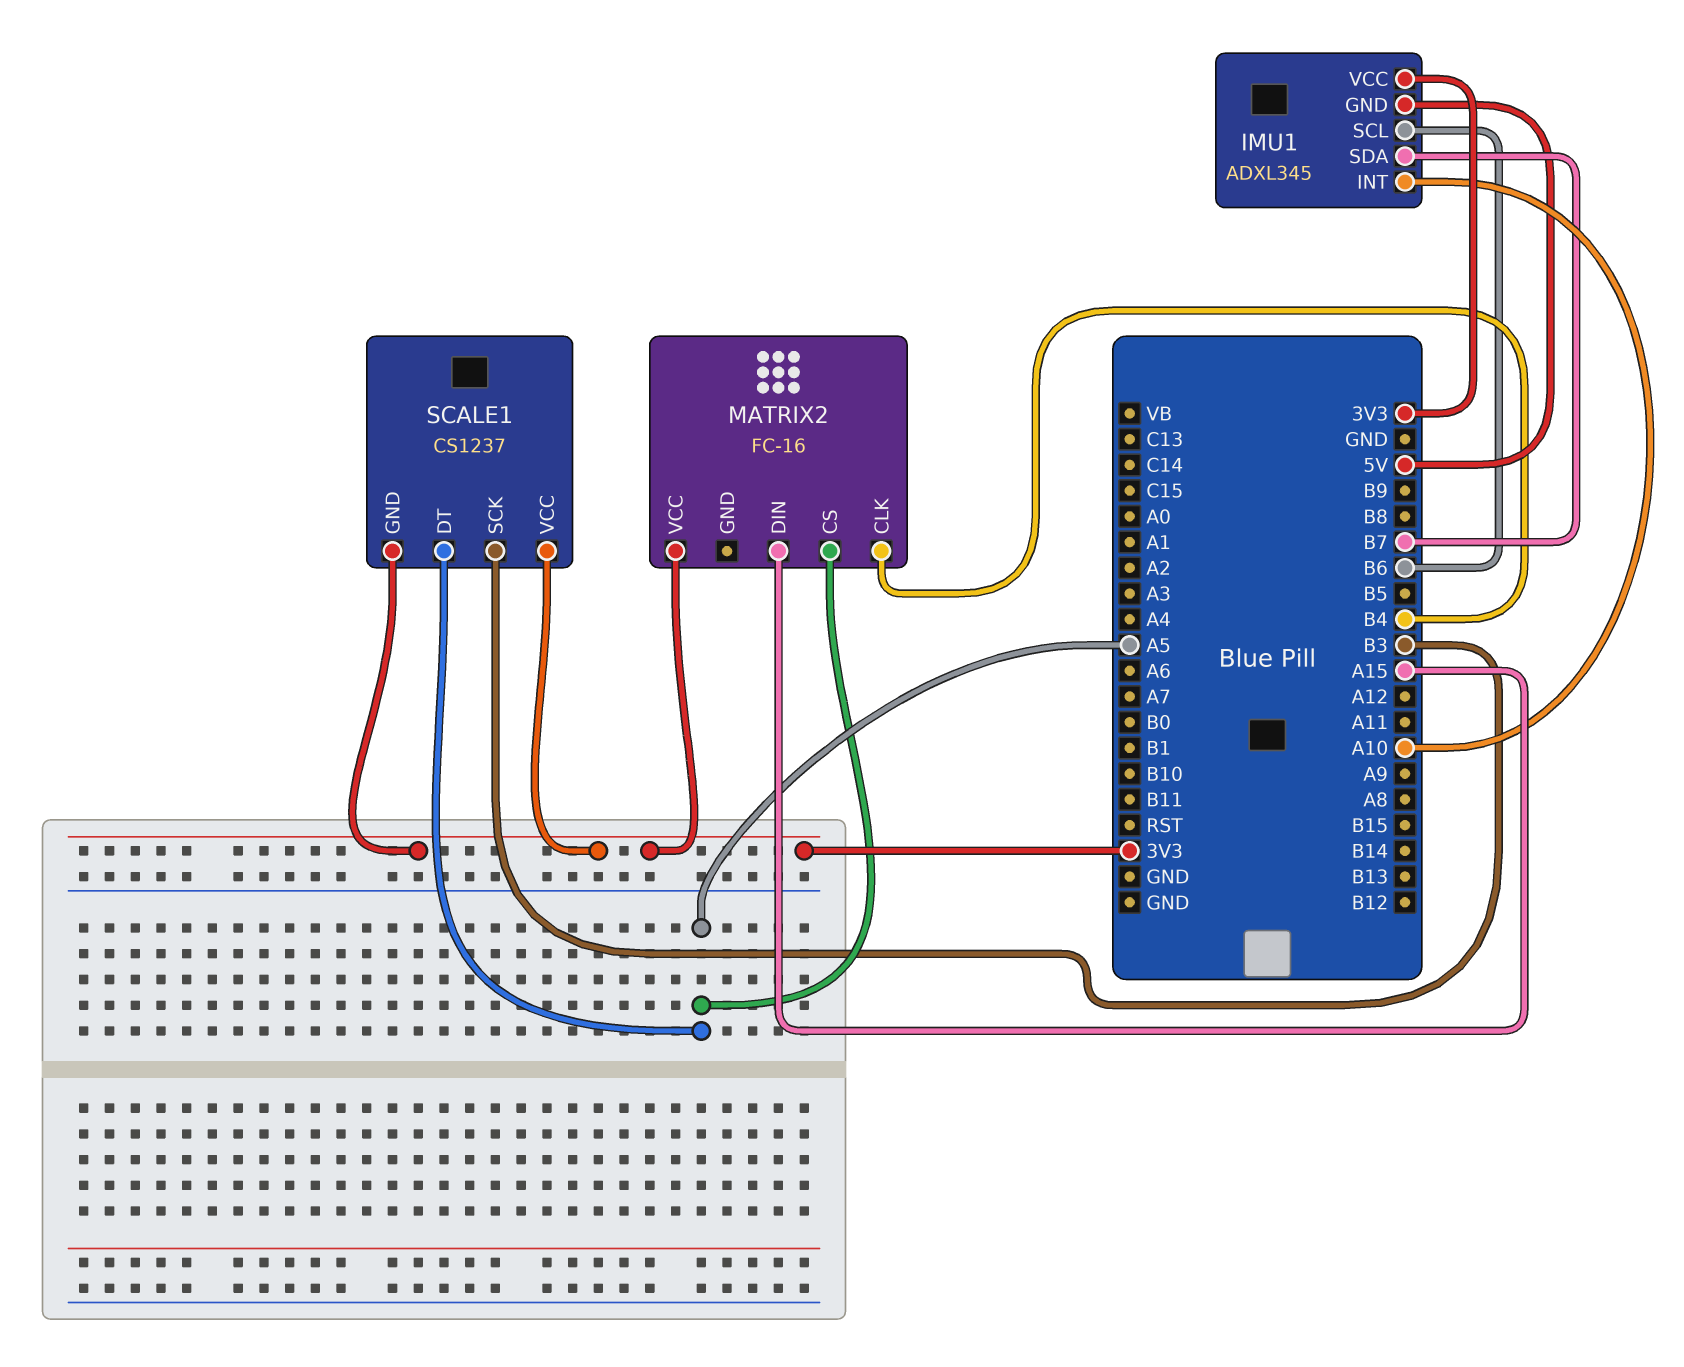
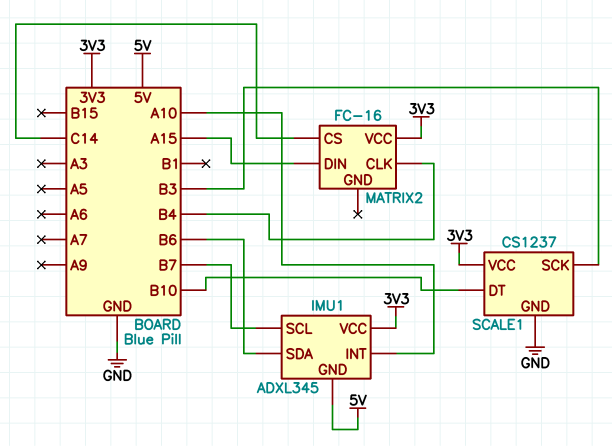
IMU1 pin SCL: B6 -> B7
IMU1 pin SDA: B7 -> B6
MATRIX2 pin CS: A5 -> C14
SCALE1 pin DT: A5 -> B10
SCALE1 pin GND: 3V3 -> GND

